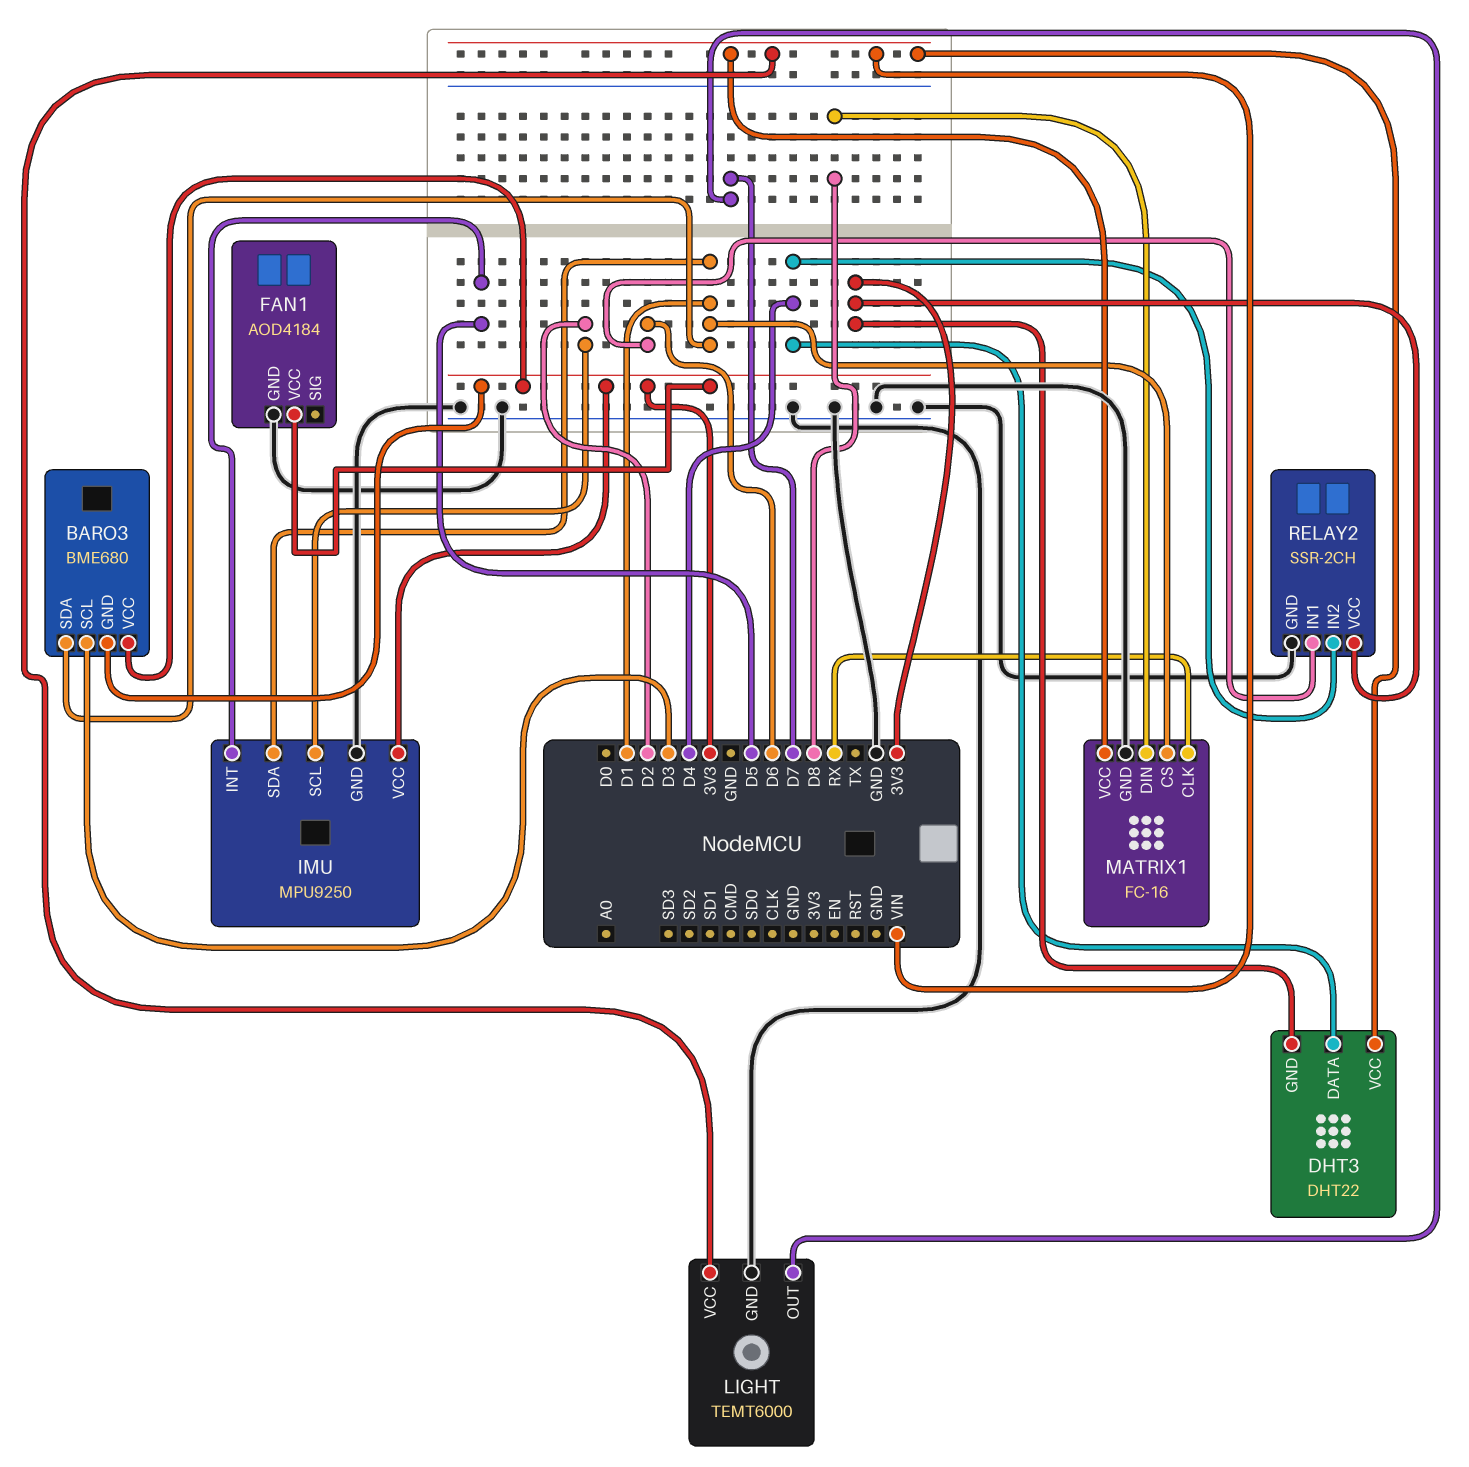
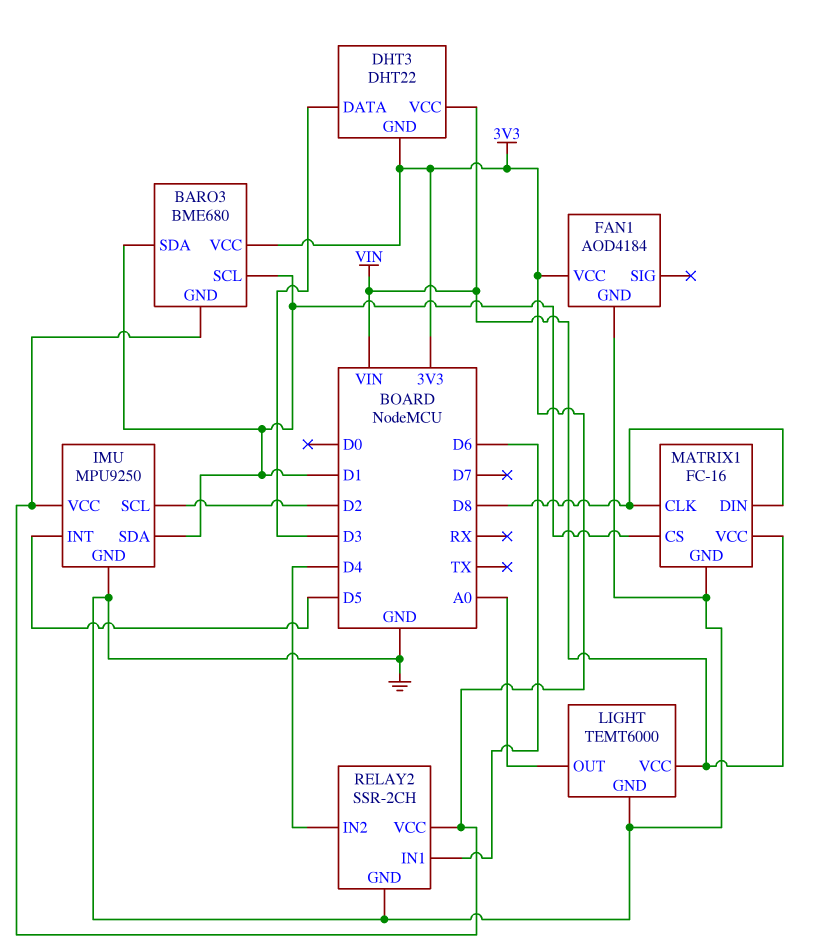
BARO3 pin SCL: D3 -> D1
DHT3 pin DATA: D4 -> D3
LIGHT pin OUT: D7 -> A0
MATRIX1 pin CLK: RX -> D8

